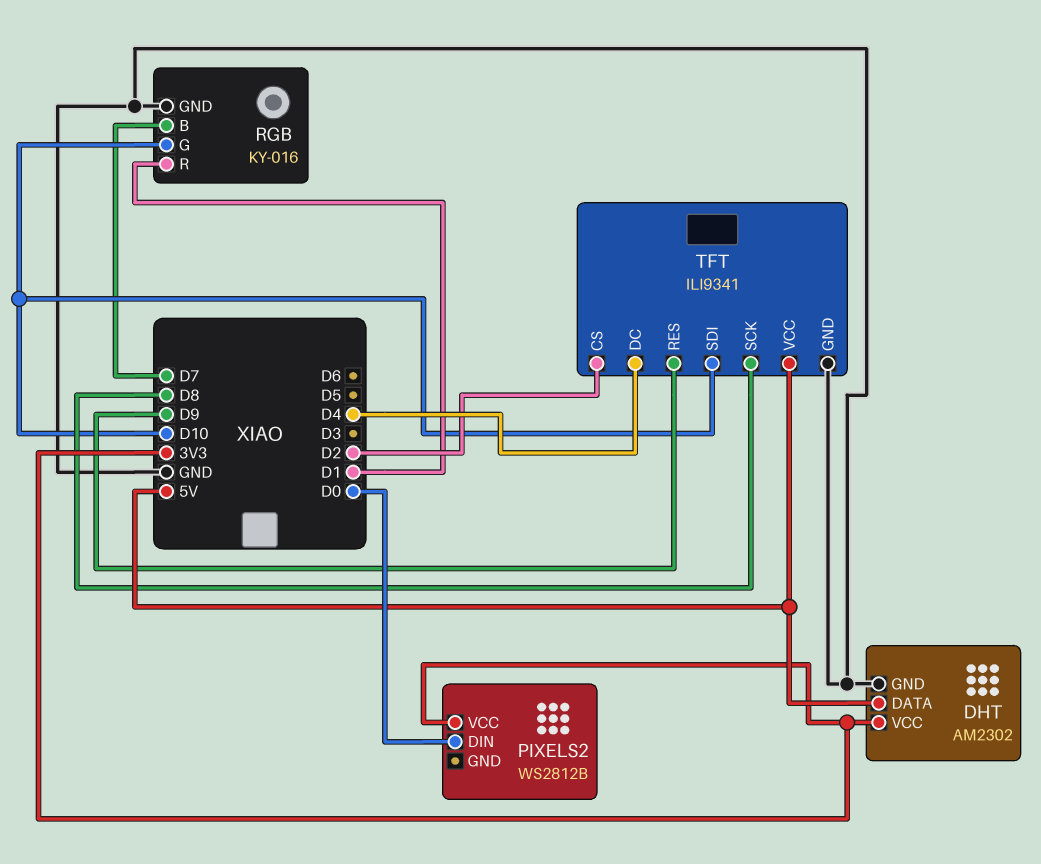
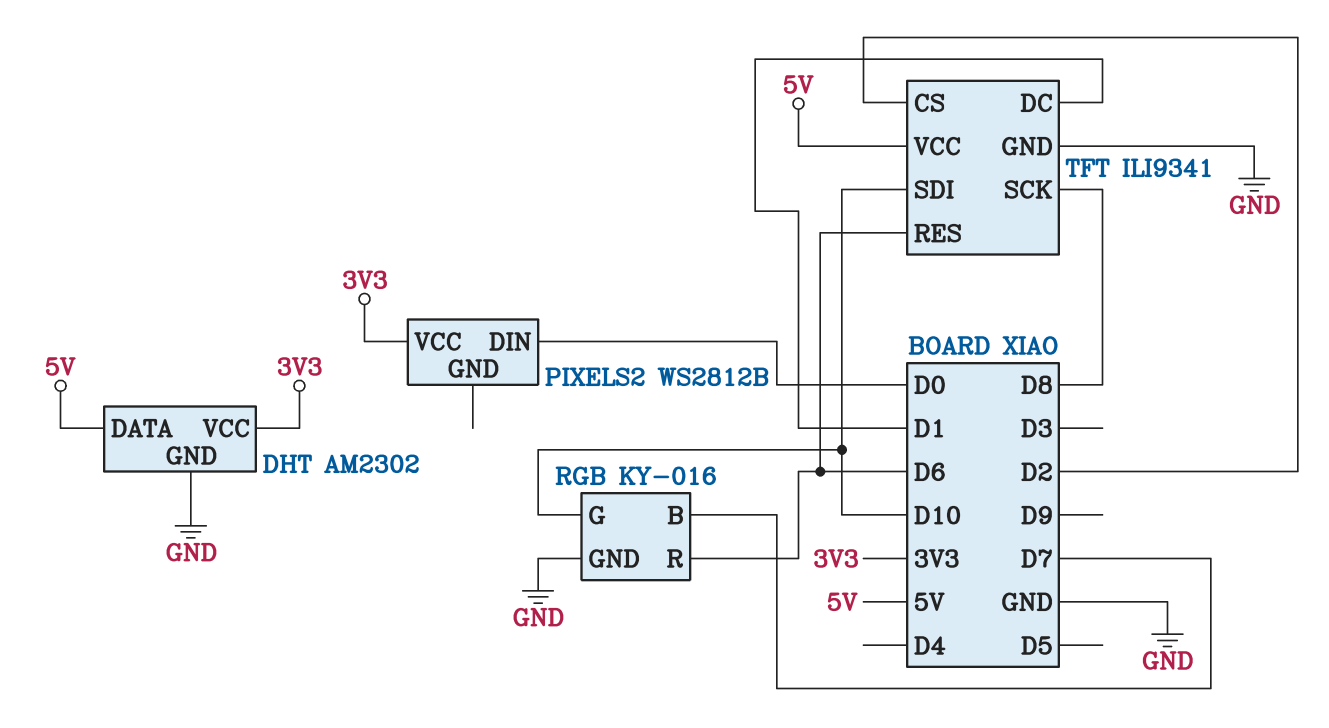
RGB pin R: D1 -> D6
TFT pin DC: D4 -> D1
TFT pin RES: D9 -> D6

